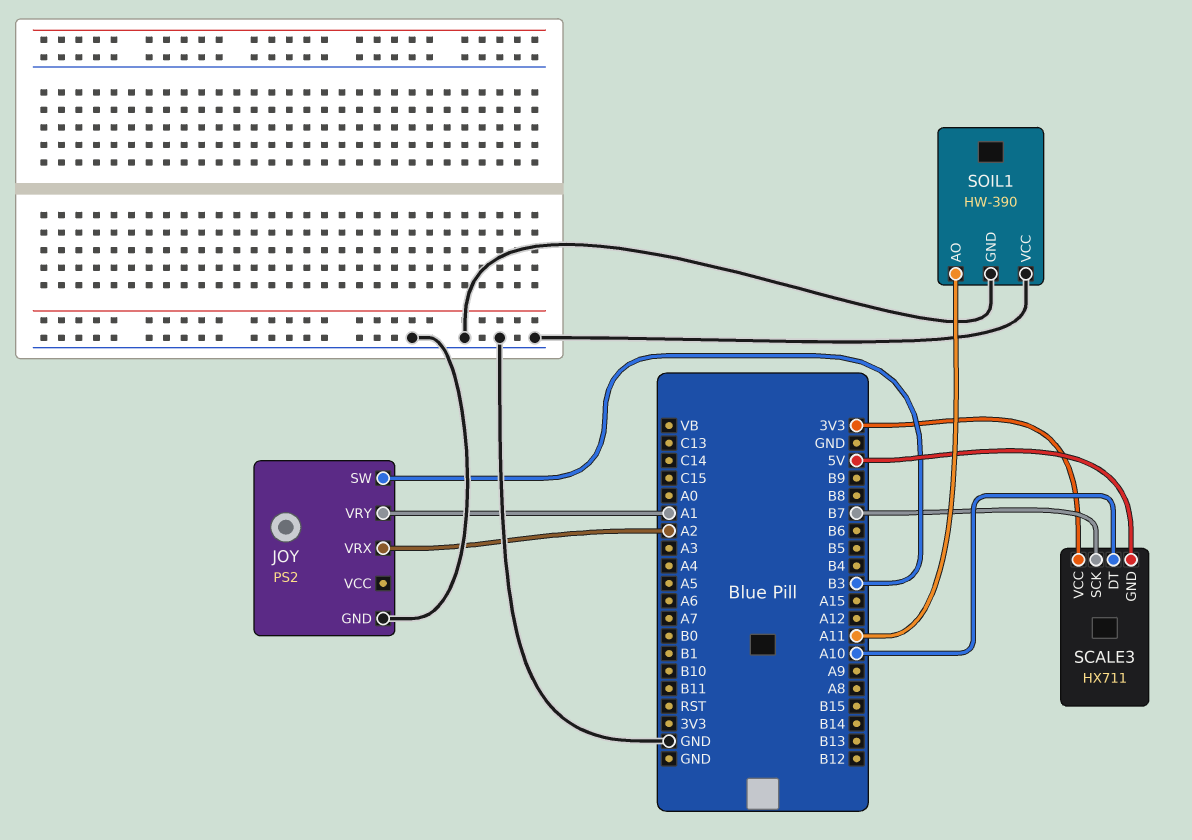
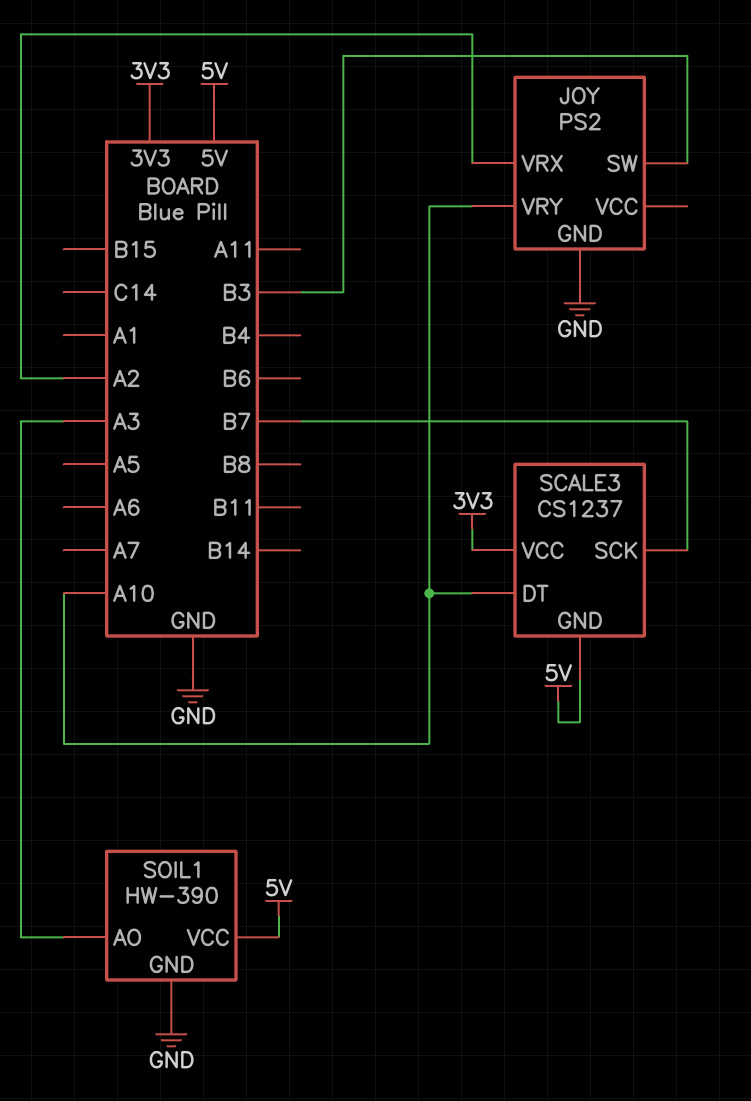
JOY pin VRY: A1 -> A10
SCALE3: HX711 -> CS1237
SOIL1 pin AO: A11 -> A3
SOIL1 pin VCC: GND -> 5V

